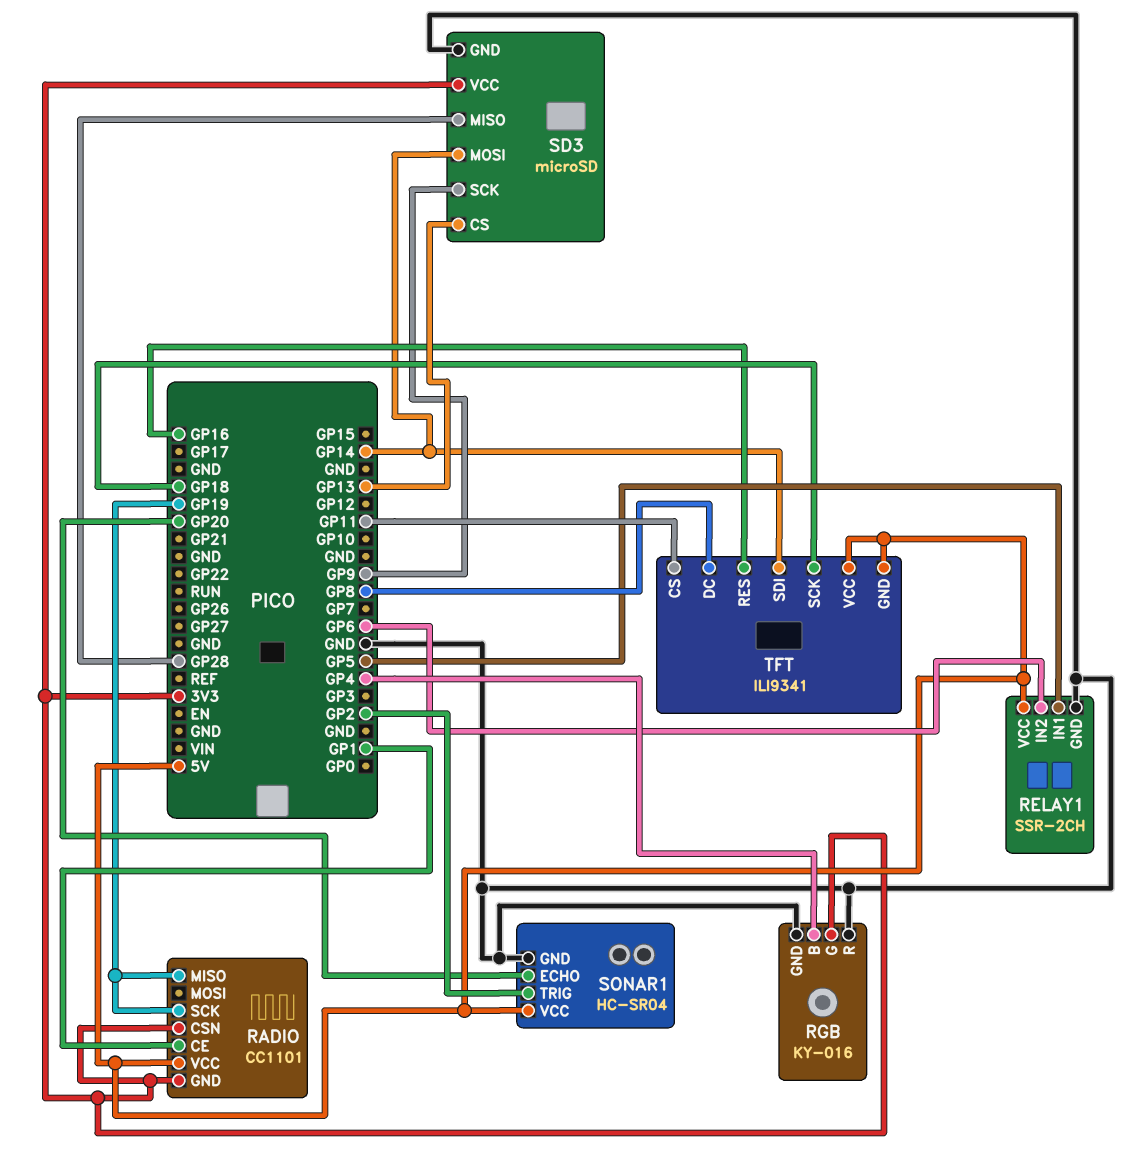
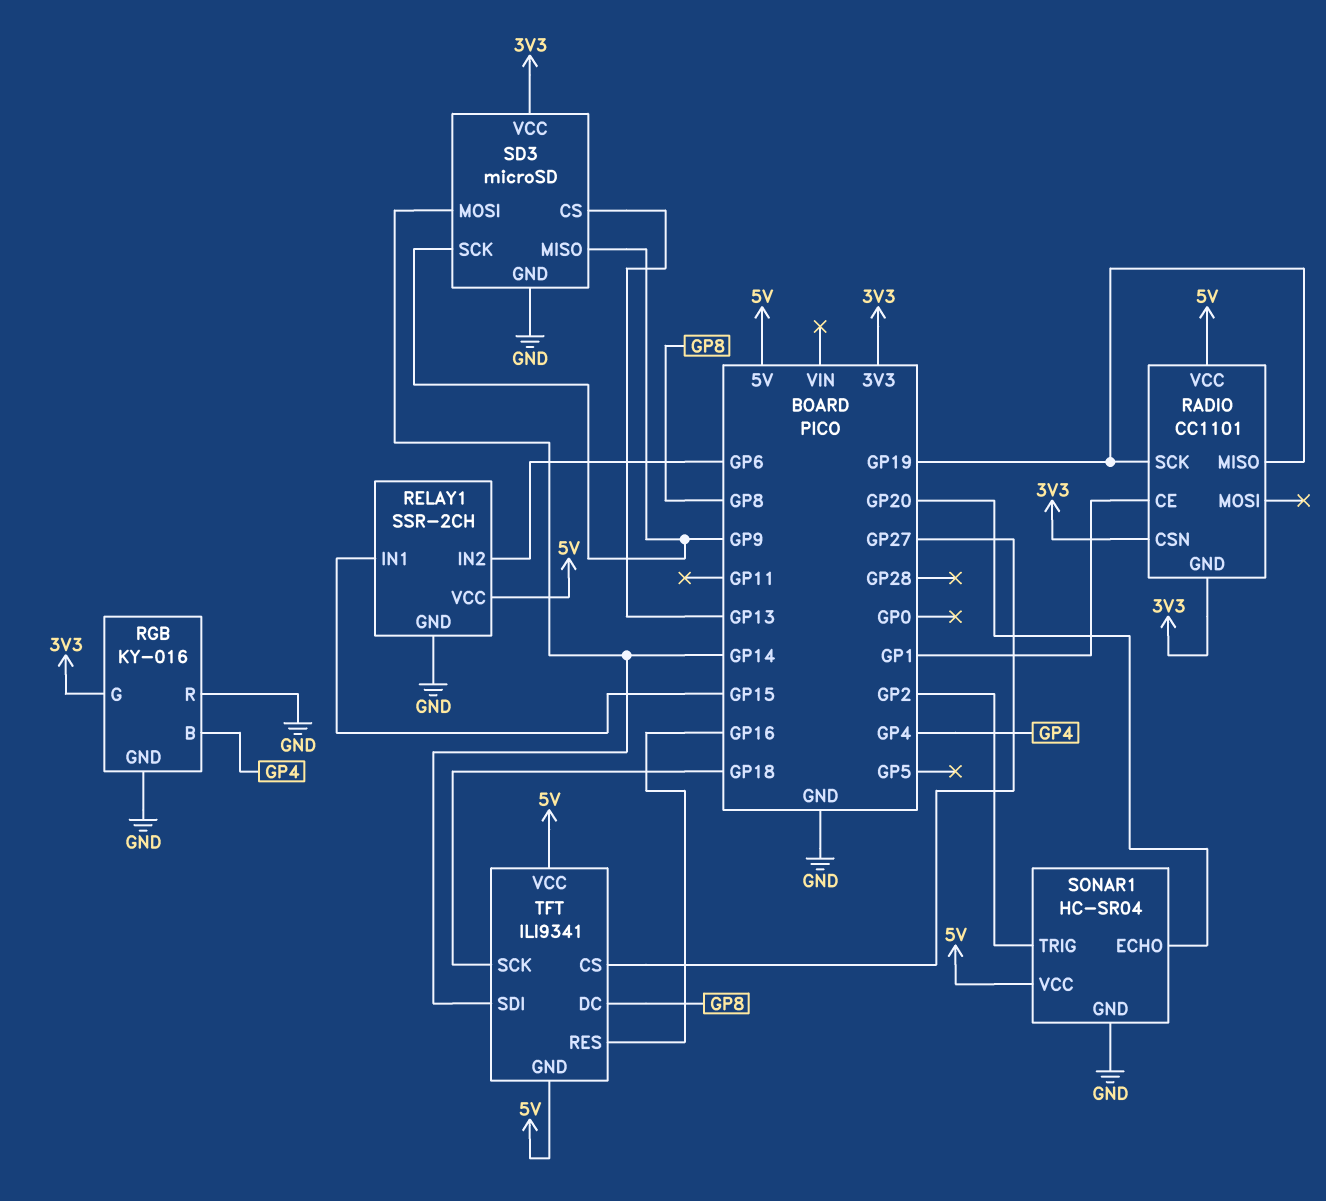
RELAY1 pin IN1: GP5 -> GP15
SD3 pin MISO: GP28 -> GP9
TFT pin CS: GP11 -> GP27

